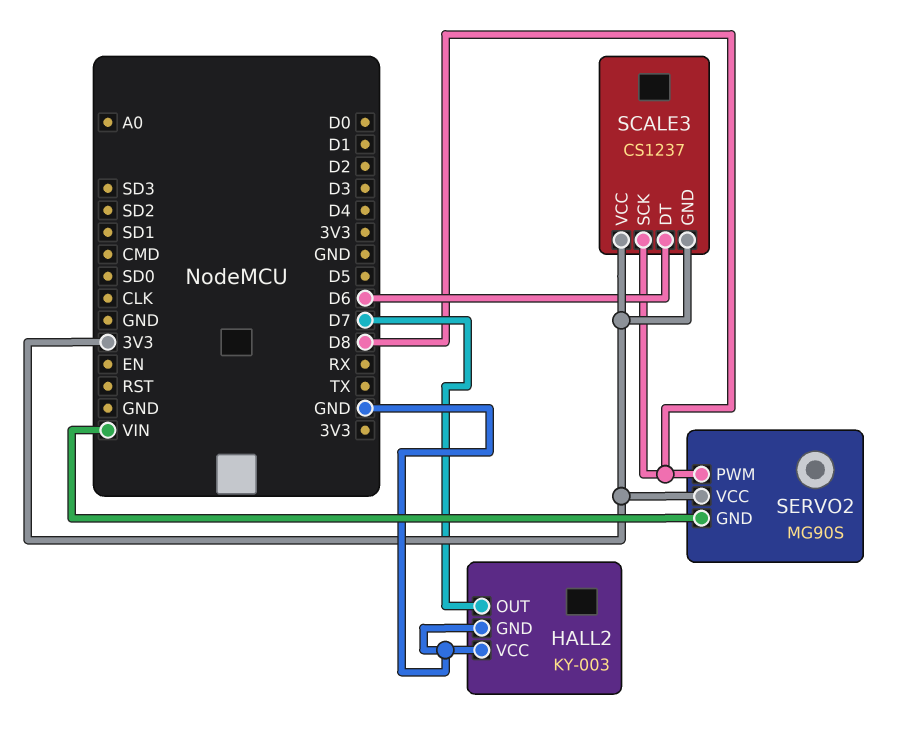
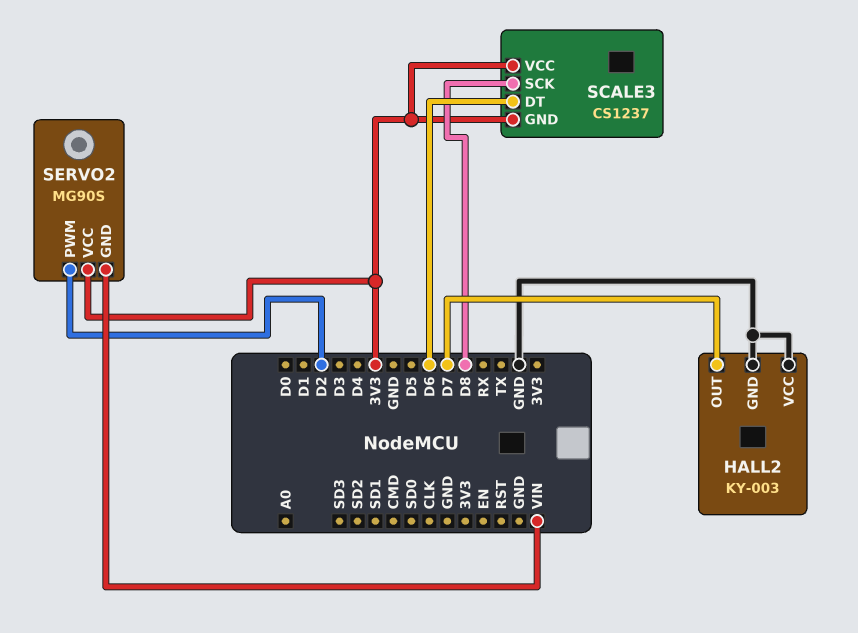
SERVO2 pin PWM: D8 -> D2

